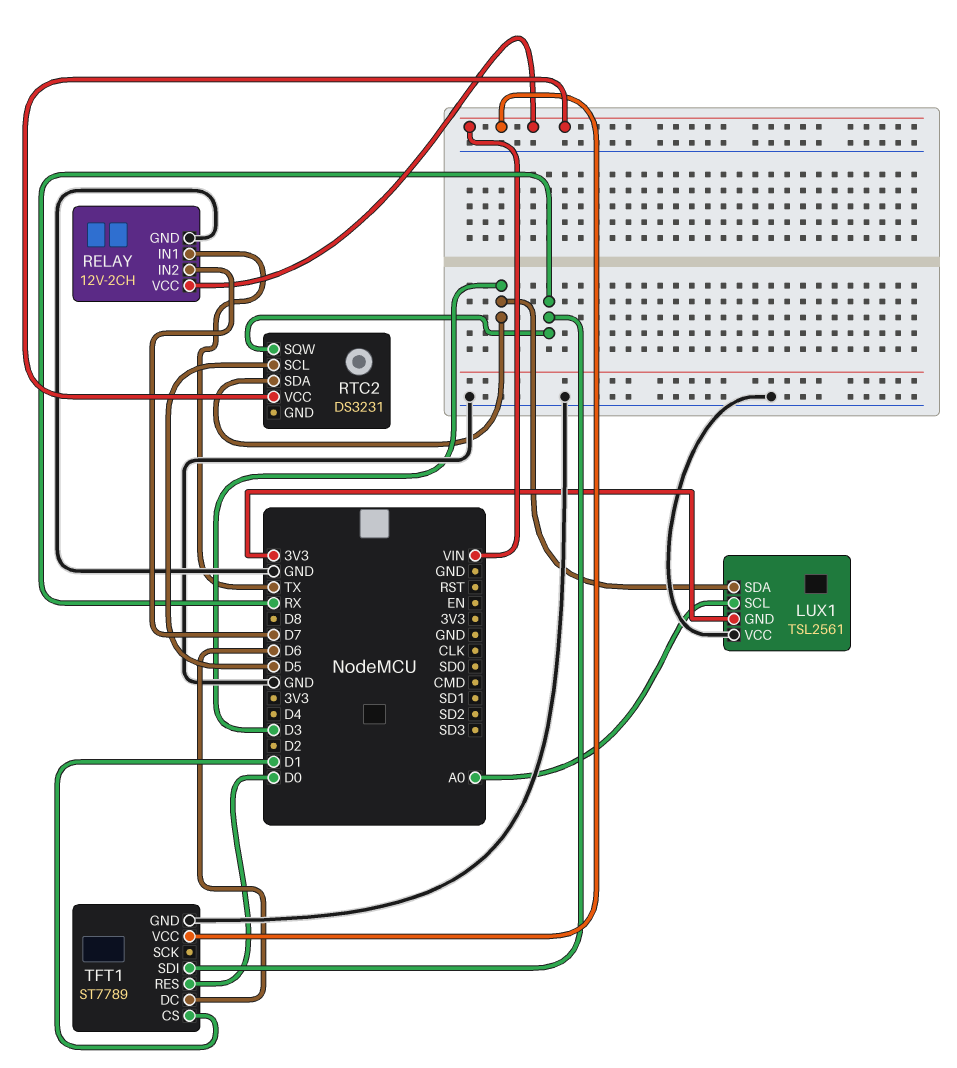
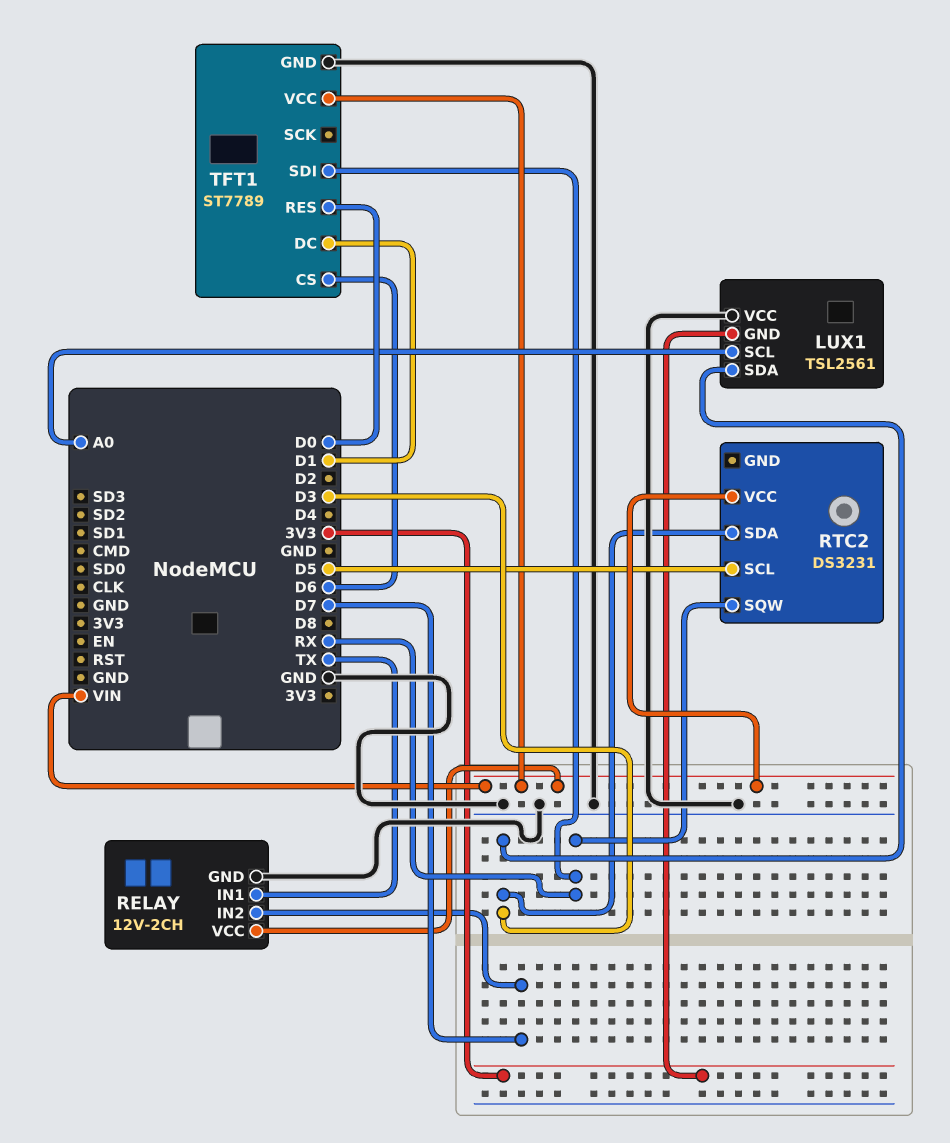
TFT1 pin CS: D1 -> D6
TFT1 pin DC: D6 -> D1

